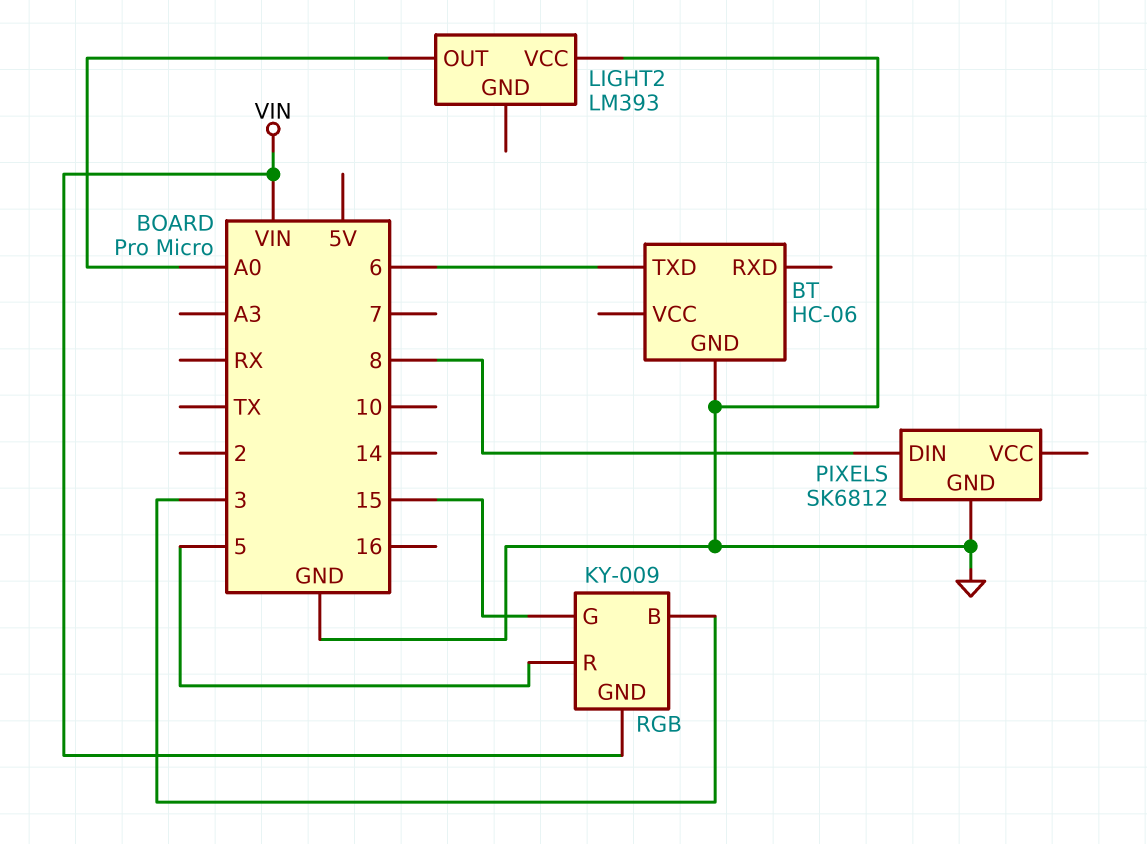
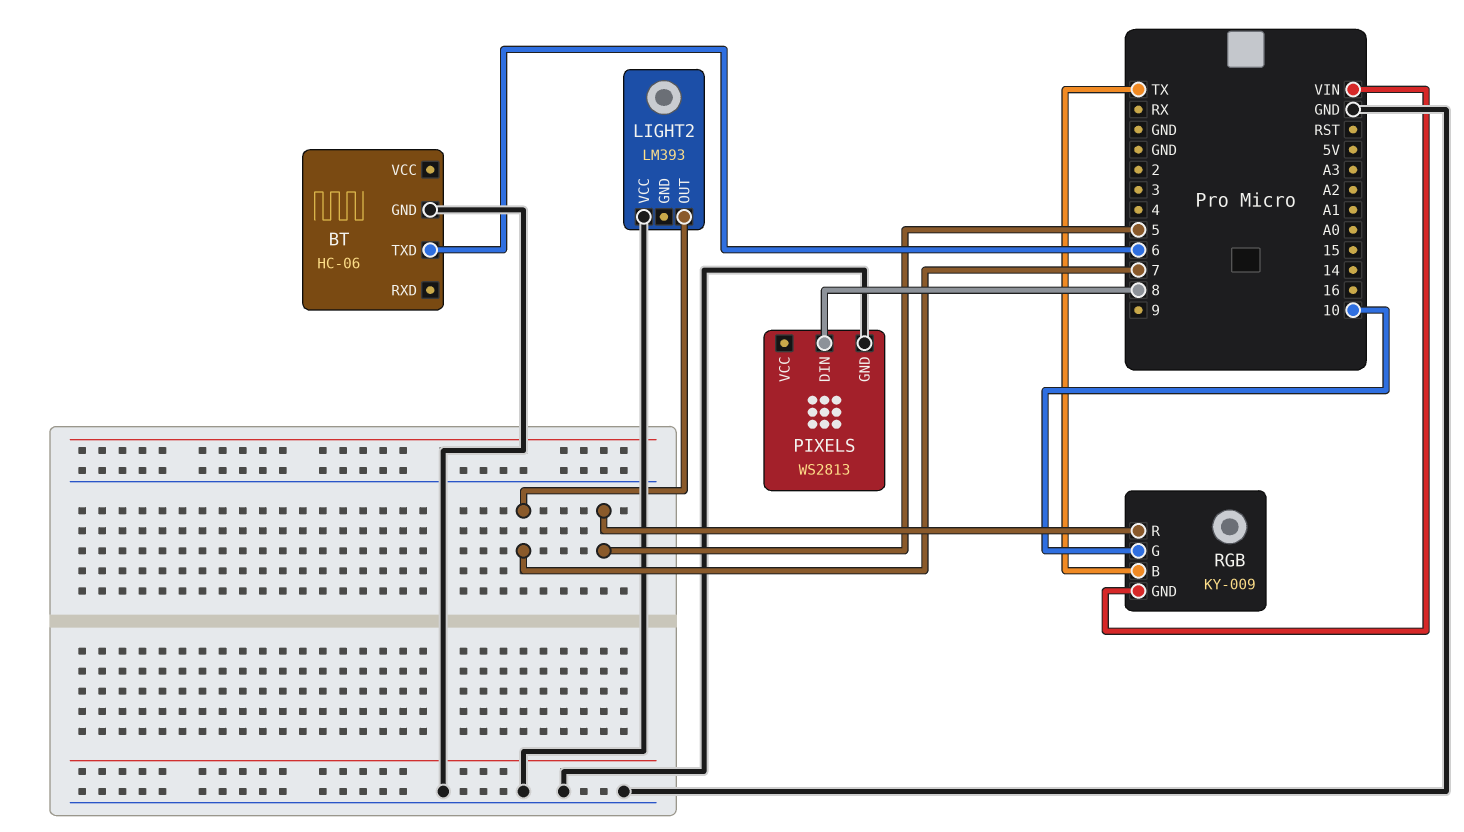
LIGHT2 pin OUT: A0 -> 7
PIXELS: SK6812 -> WS2813
RGB pin B: 3 -> TX
RGB pin G: 15 -> 10

